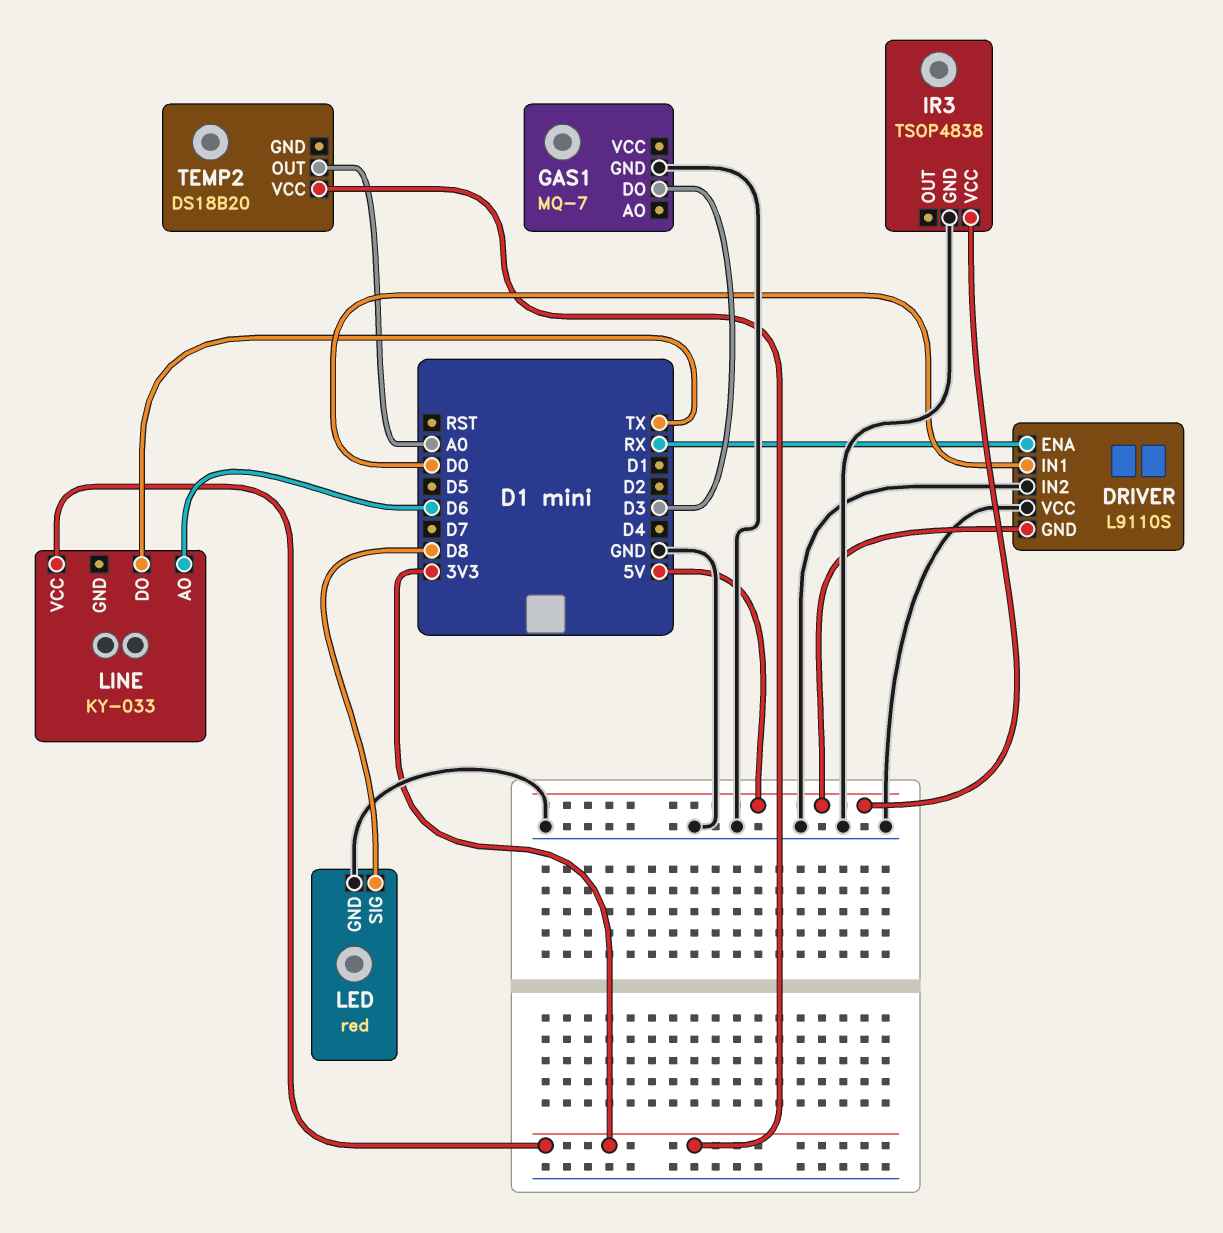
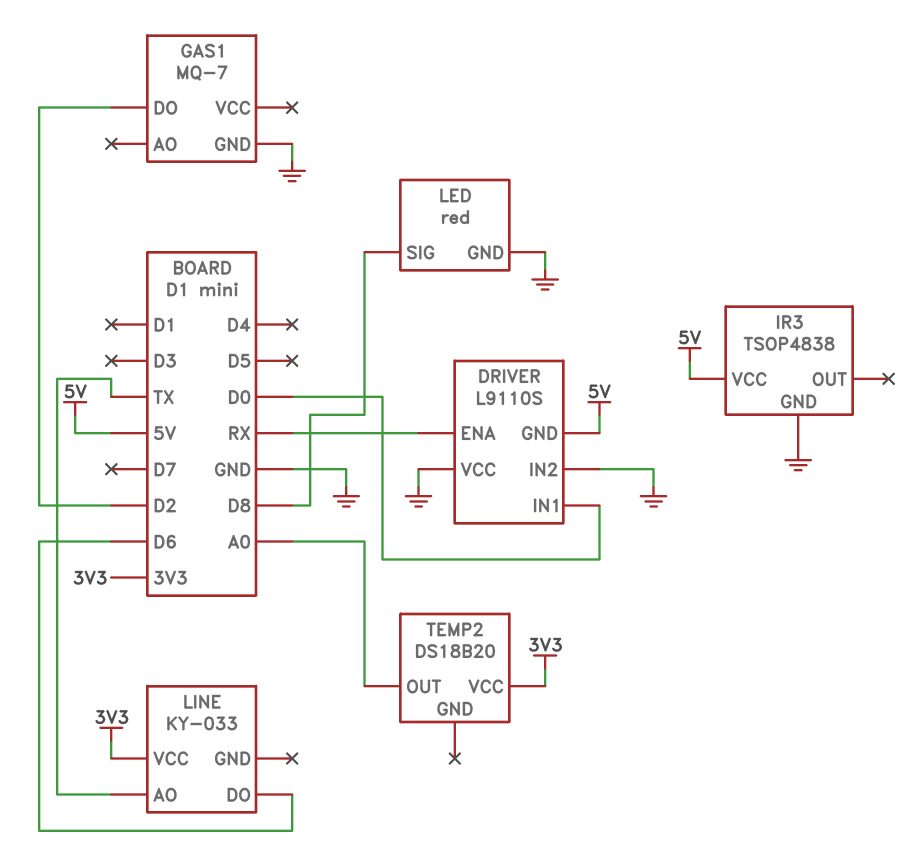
GAS1 pin DO: D3 -> D2
LINE pin AO: D6 -> TX
LINE pin DO: TX -> D6

